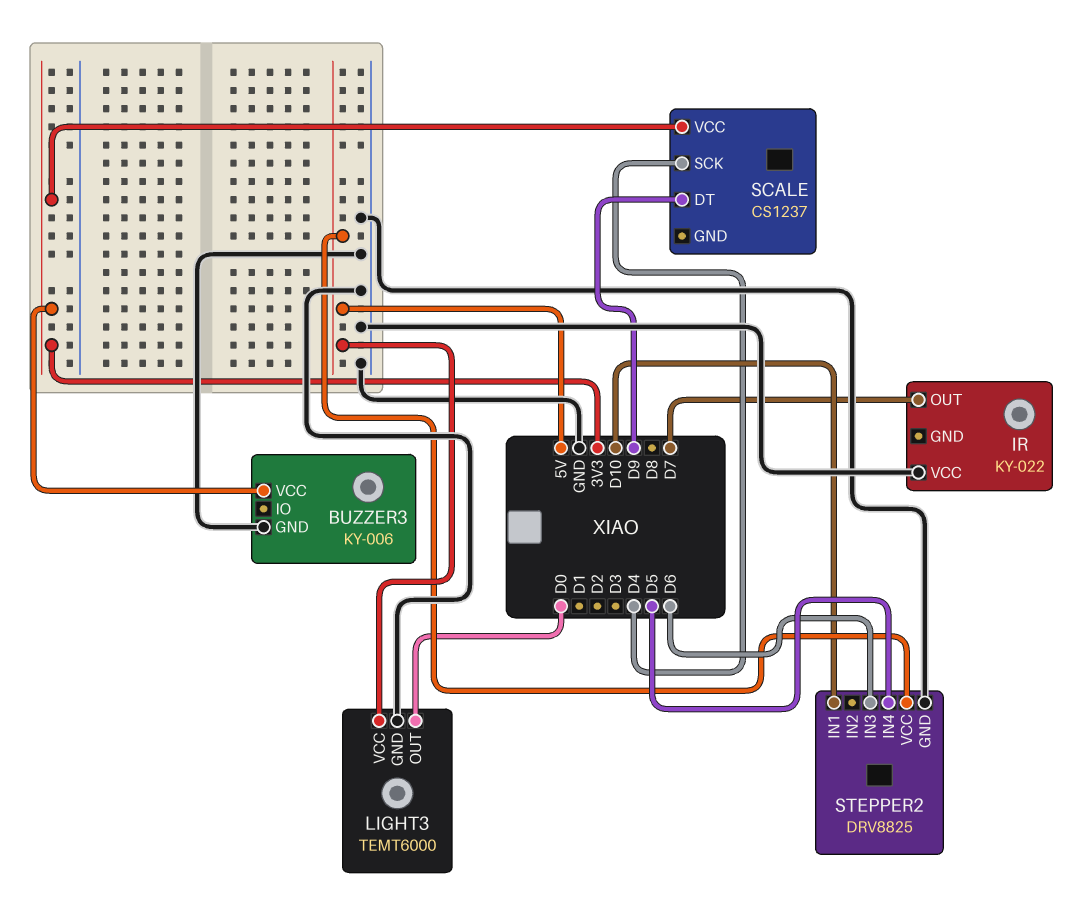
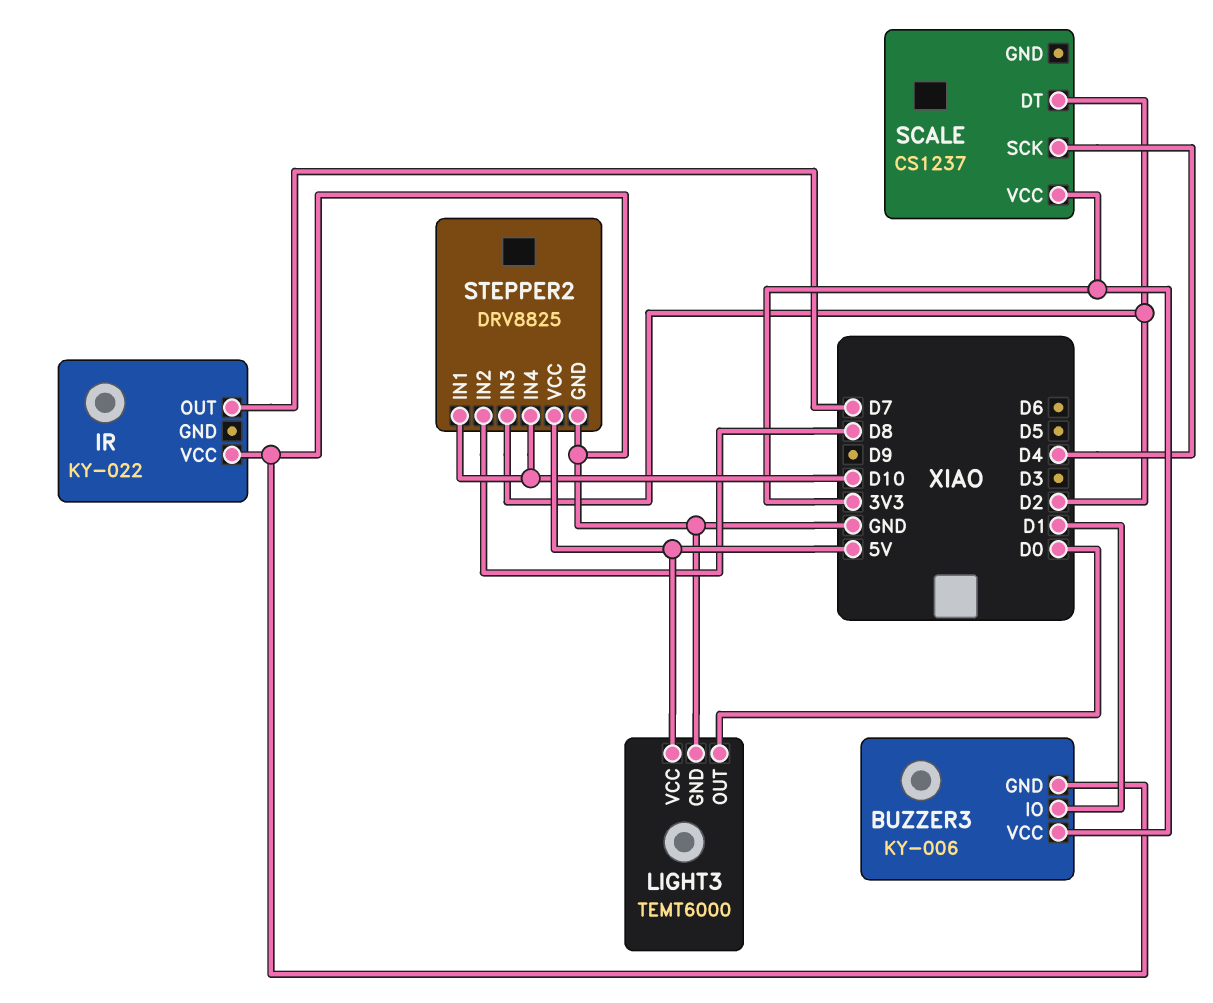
BUZZER3 pin IO: none -> D1
SCALE pin DT: D9 -> D2
STEPPER2 pin IN2: none -> D8
STEPPER2 pin IN3: D6 -> D2
STEPPER2 pin IN4: D5 -> D10

